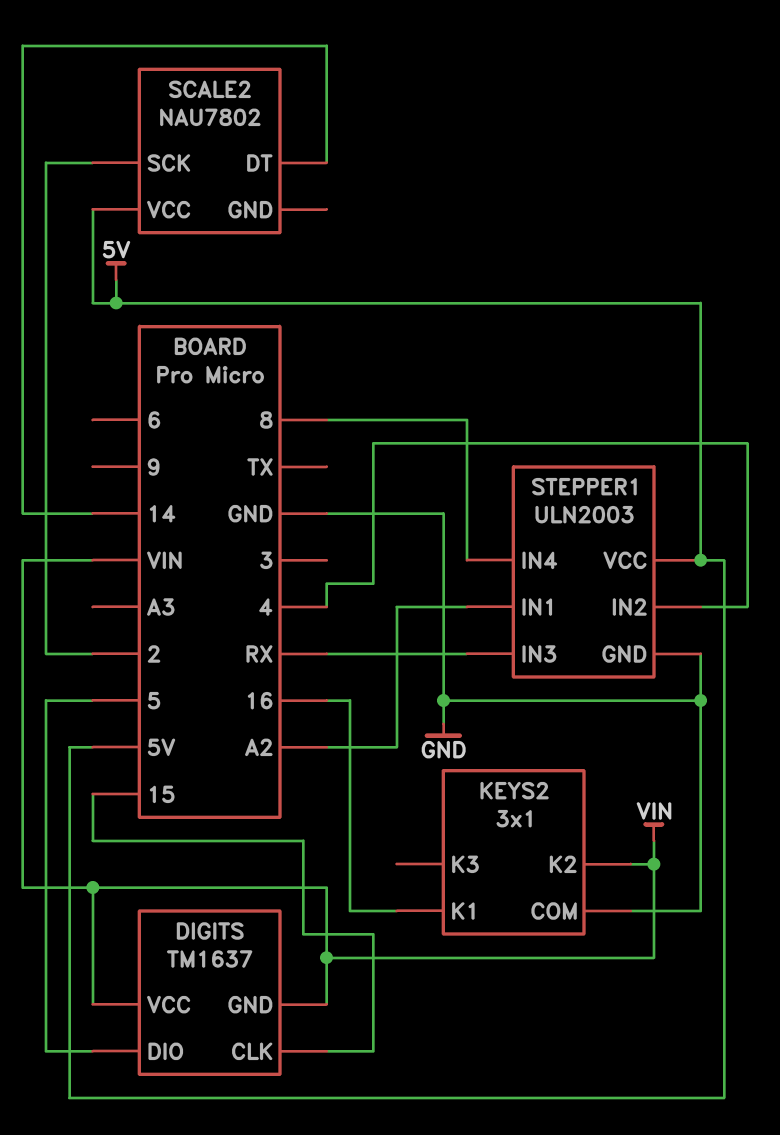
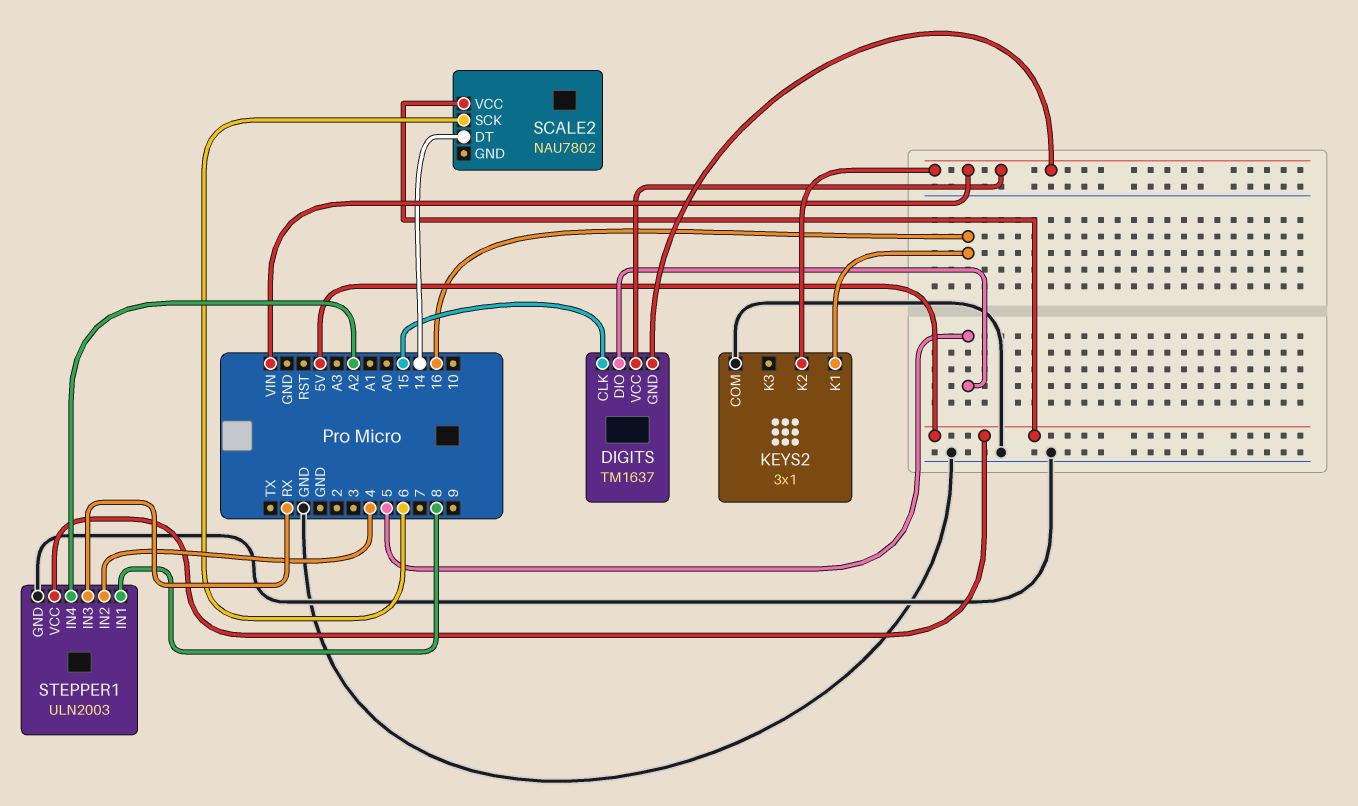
SCALE2 pin SCK: 2 -> 6
STEPPER1 pin IN1: A2 -> 8
STEPPER1 pin IN4: 8 -> A2

